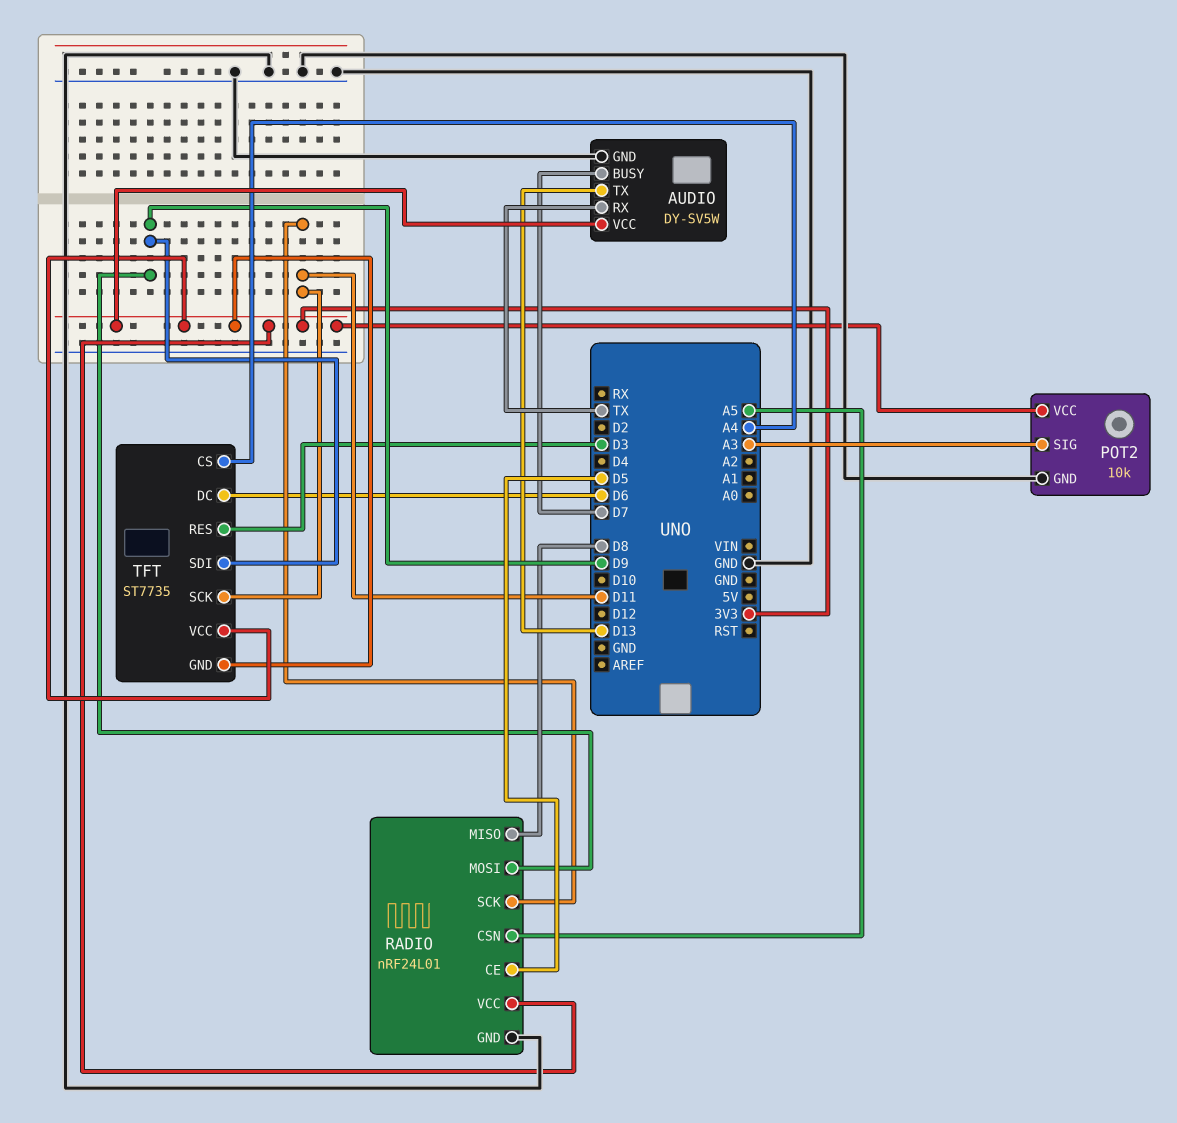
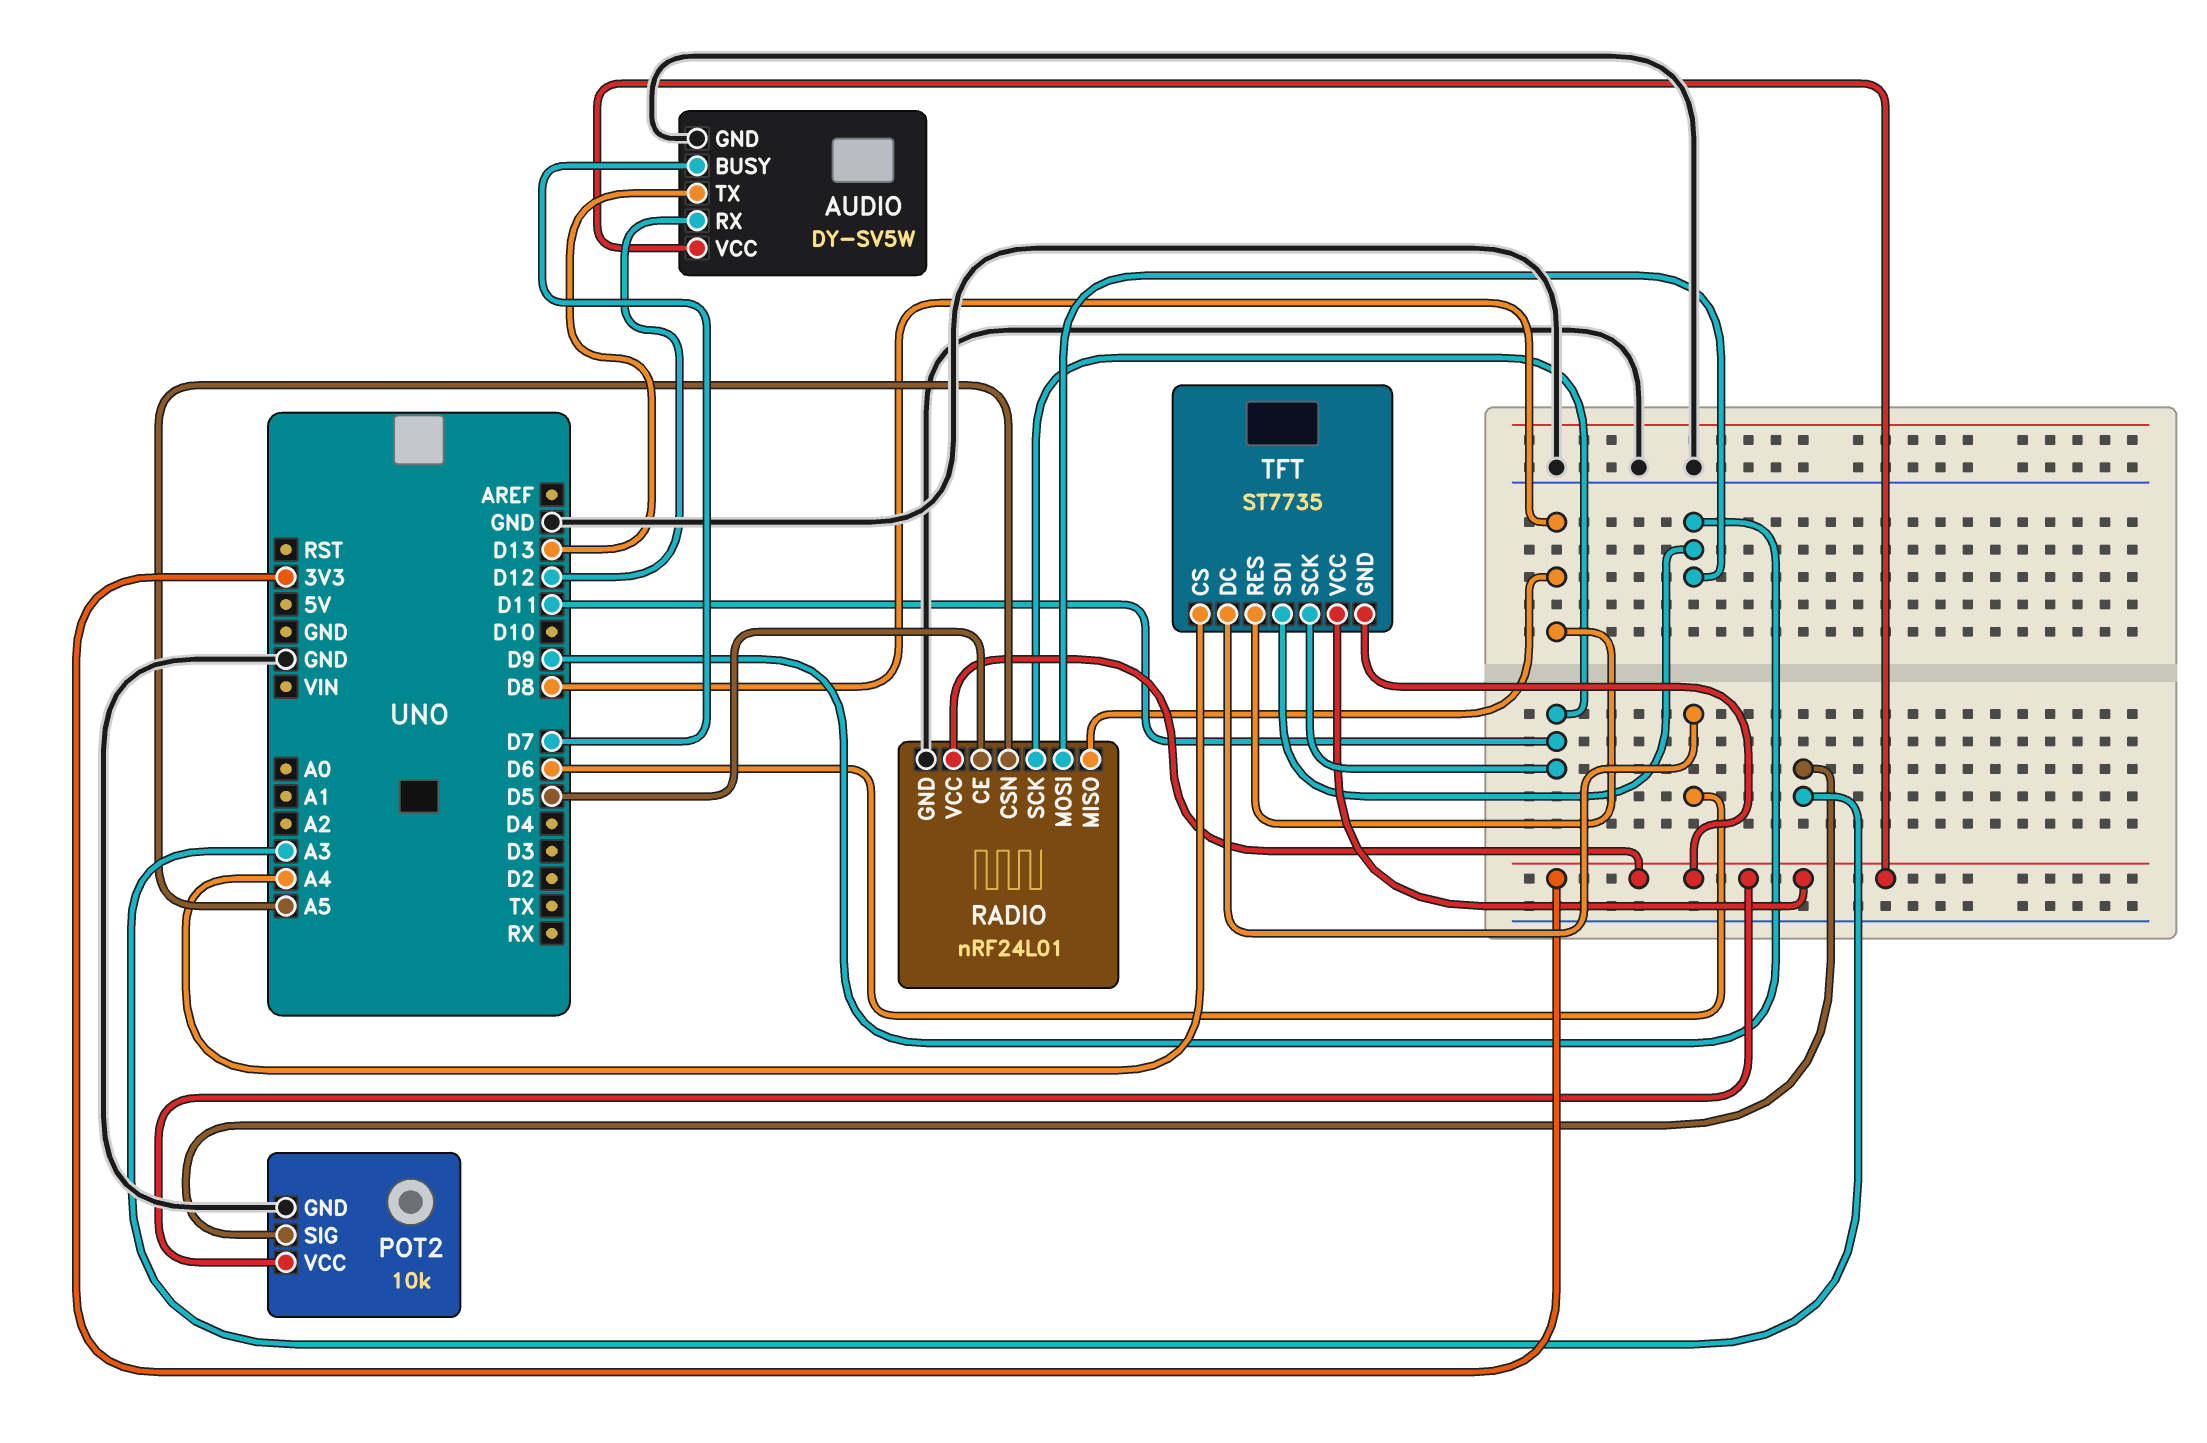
AUDIO pin RX: TX -> D12
TFT pin RES: D3 -> D8

